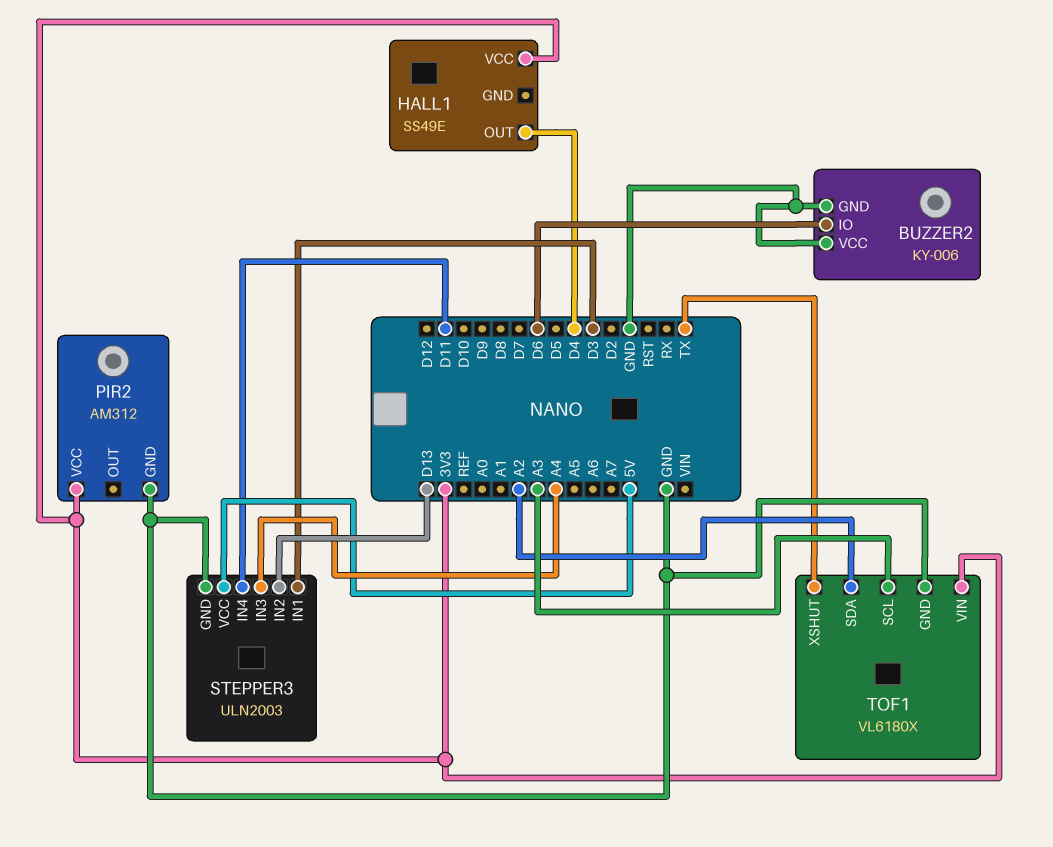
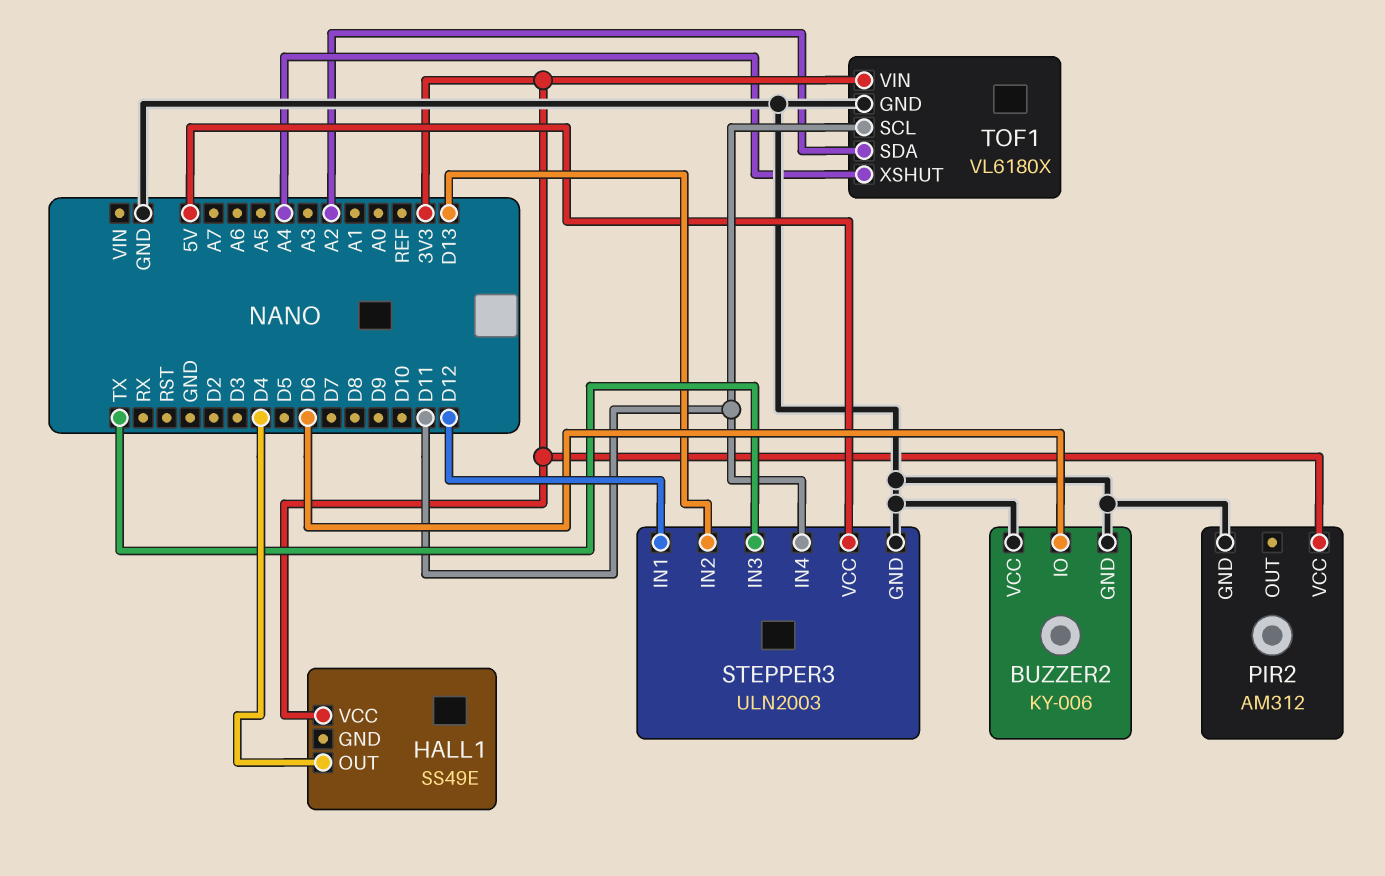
STEPPER3 pin IN1: D3 -> D12
STEPPER3 pin IN3: A4 -> TX
TOF1 pin SCL: A3 -> D11
TOF1 pin XSHUT: TX -> A4

